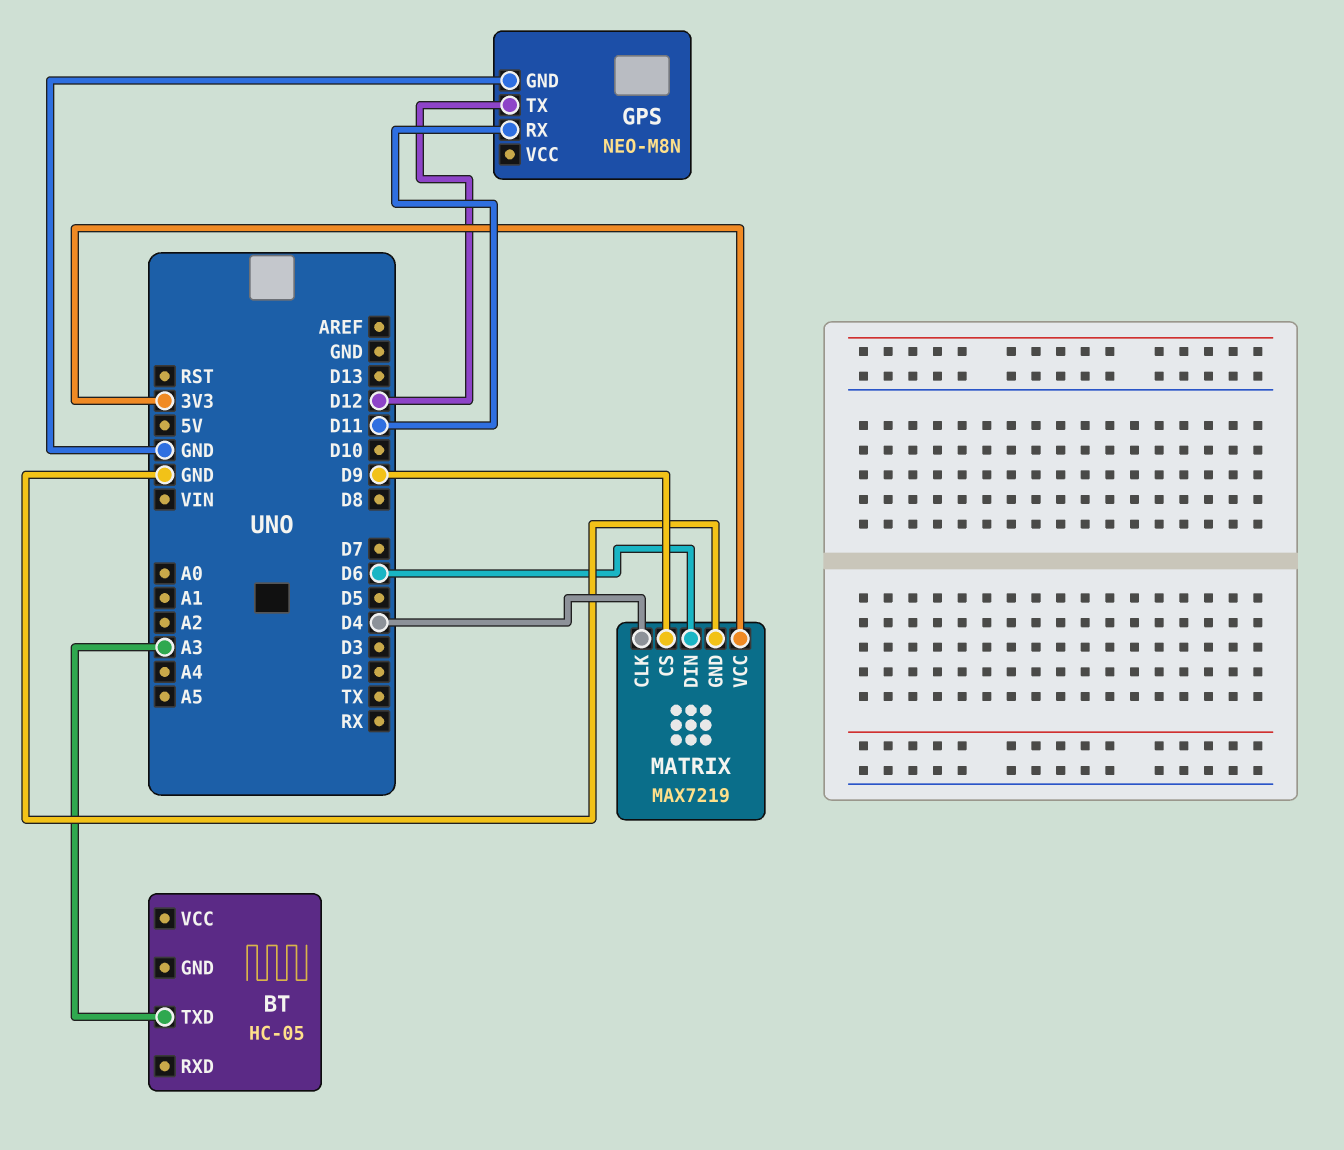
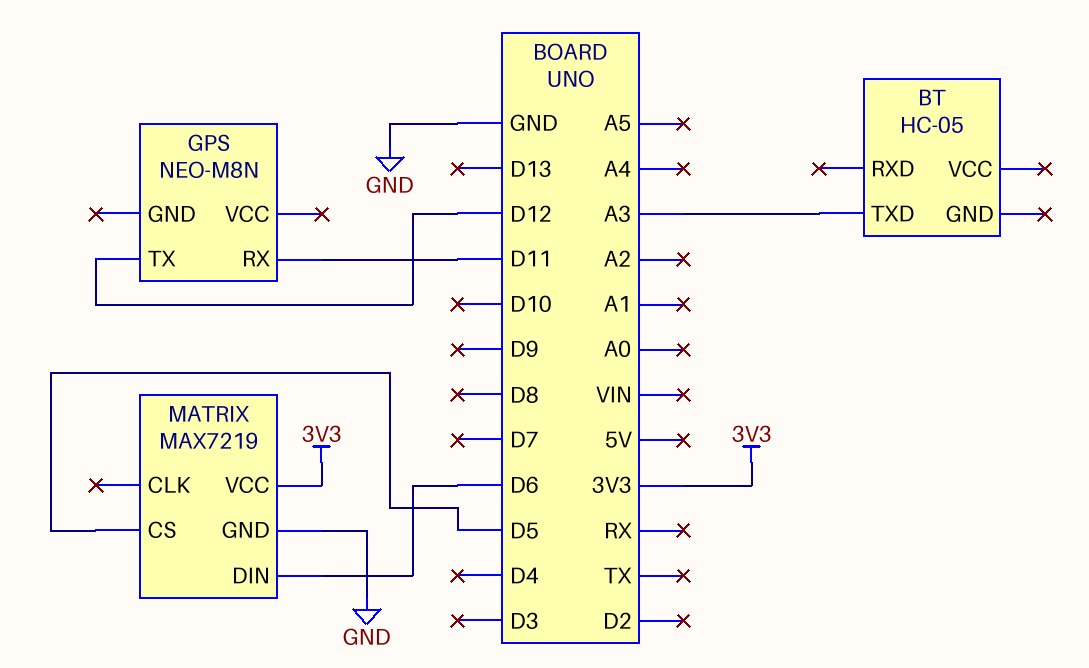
GPS pin GND: GND -> none
MATRIX pin CLK: D4 -> none
MATRIX pin CS: D9 -> D5

